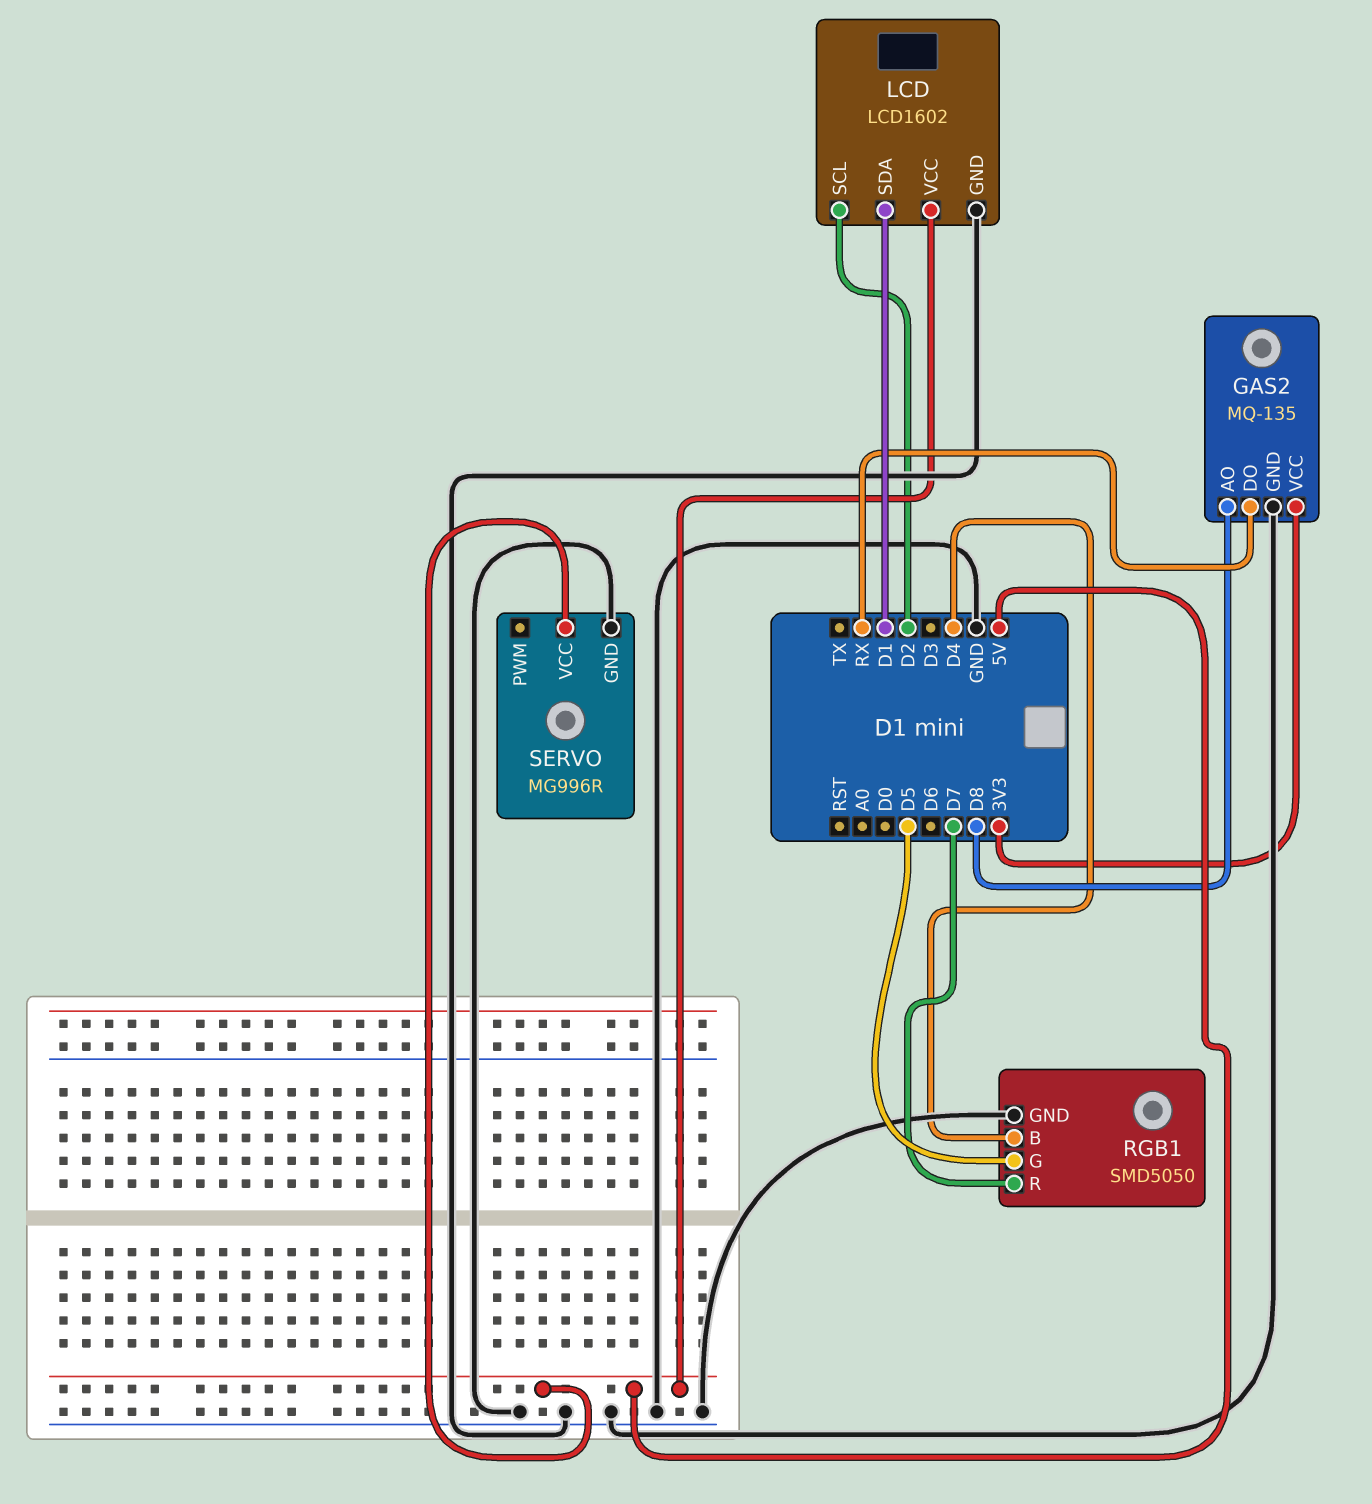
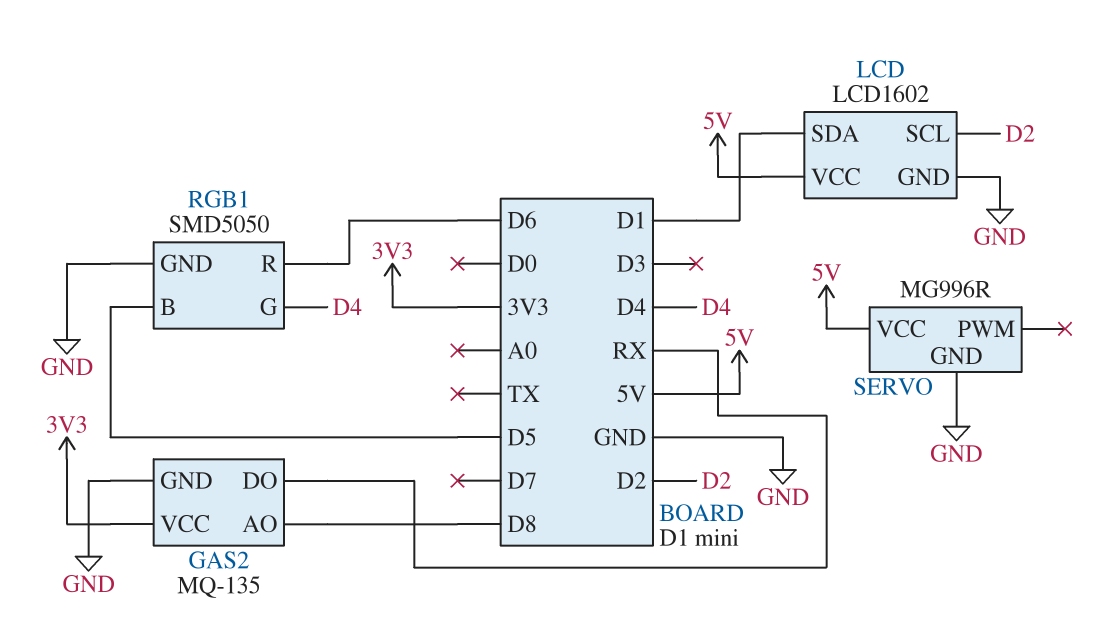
RGB1 pin B: D4 -> D5
RGB1 pin G: D5 -> D4
RGB1 pin R: D7 -> D6

